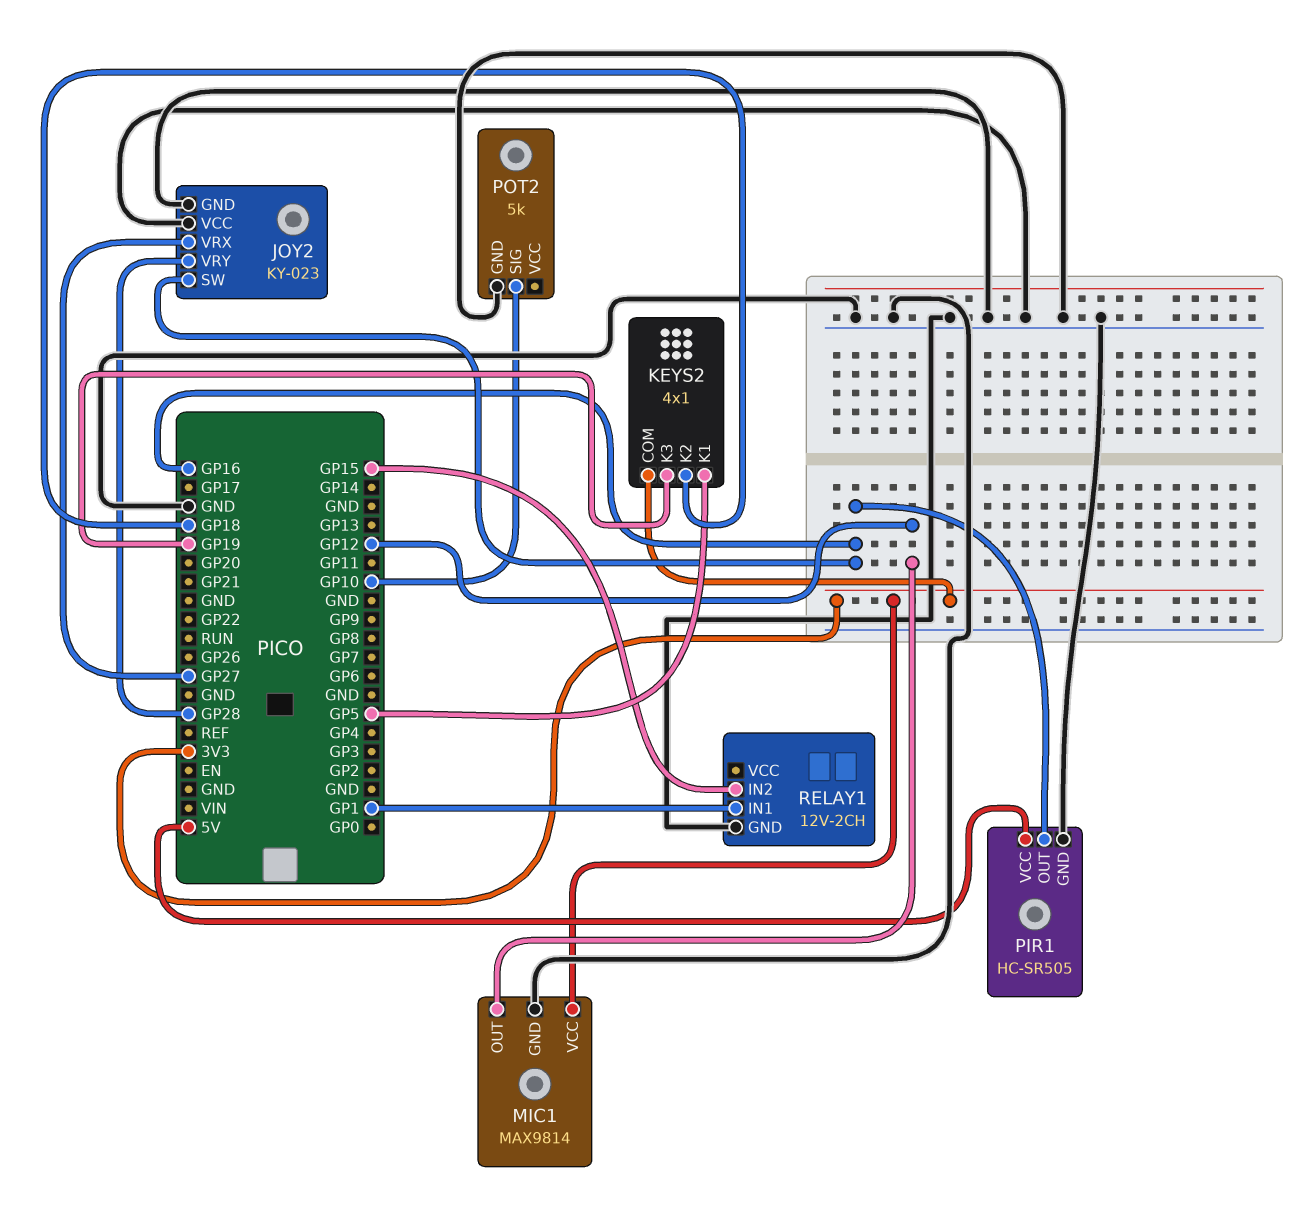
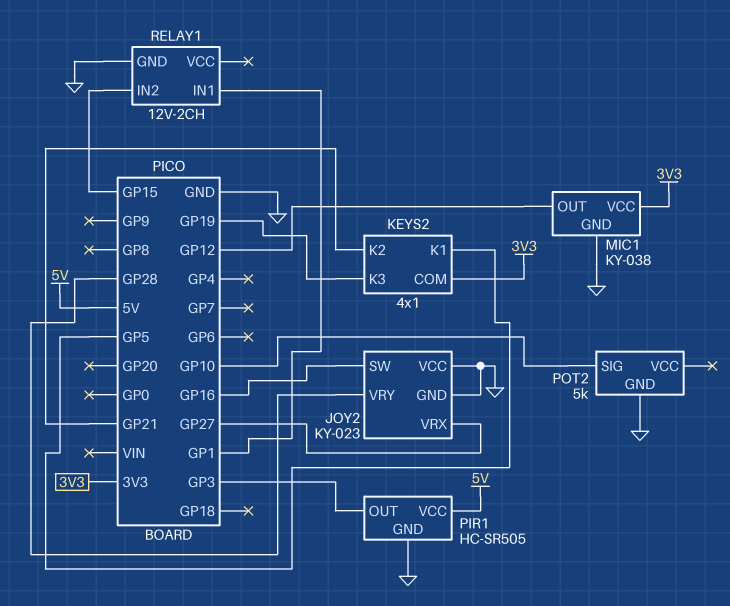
KEYS2 pin K2: GP18 -> GP21
MIC1: MAX9814 -> KY-038
PIR1 pin OUT: GP16 -> GP3

